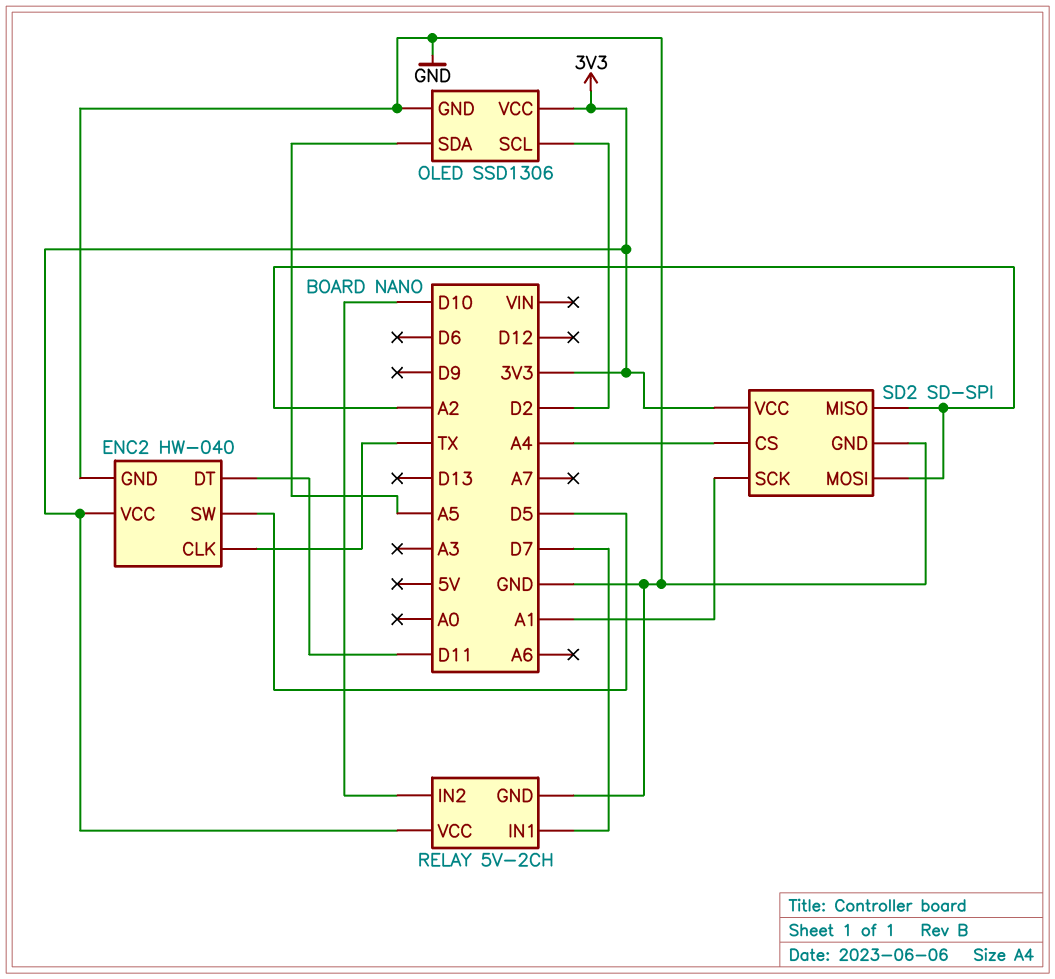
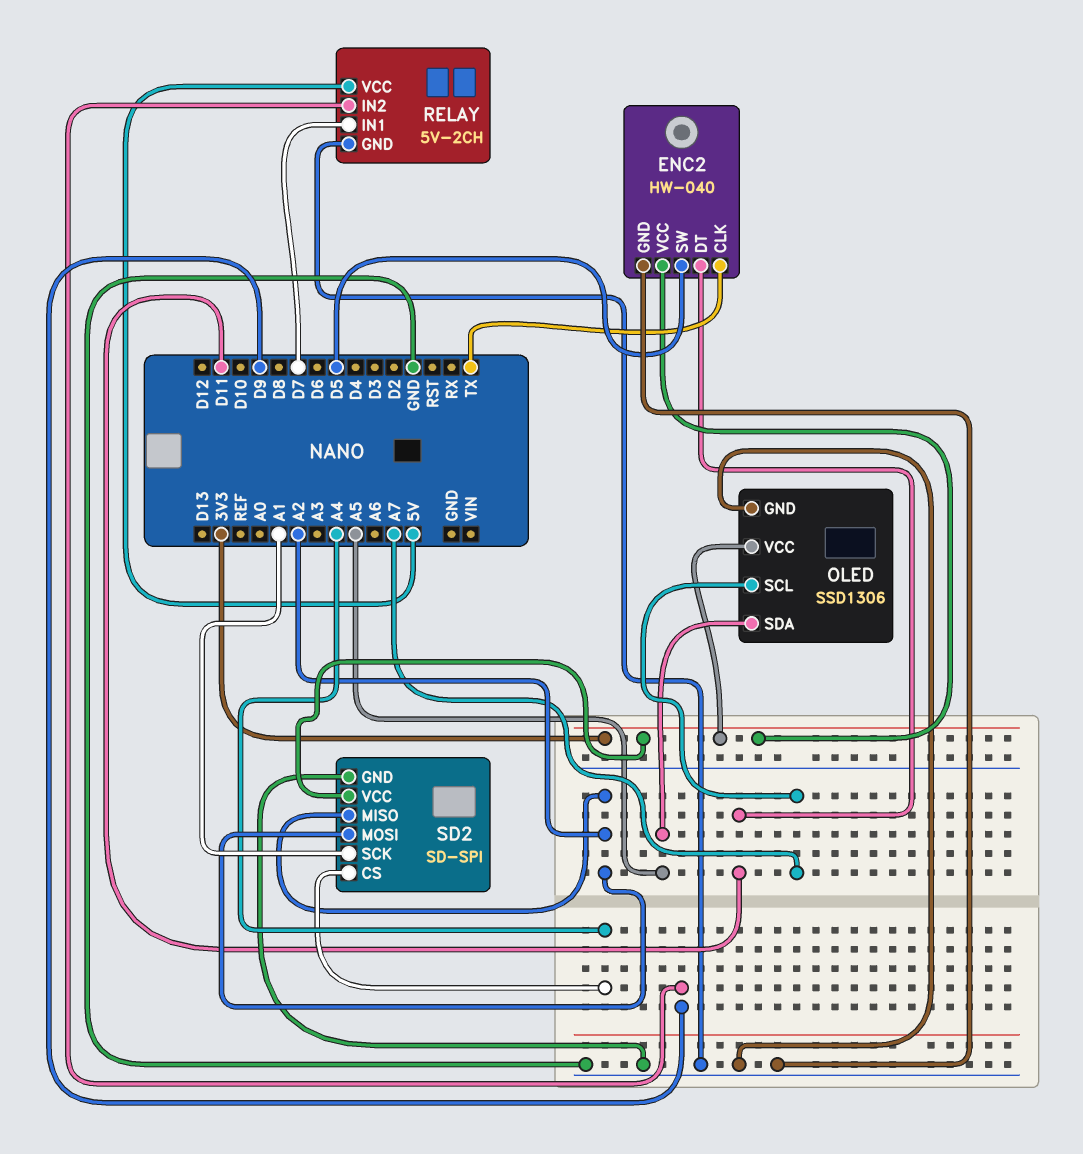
OLED pin SCL: D2 -> A7
RELAY pin IN2: D10 -> D9
RELAY pin VCC: 3V3 -> 5V

